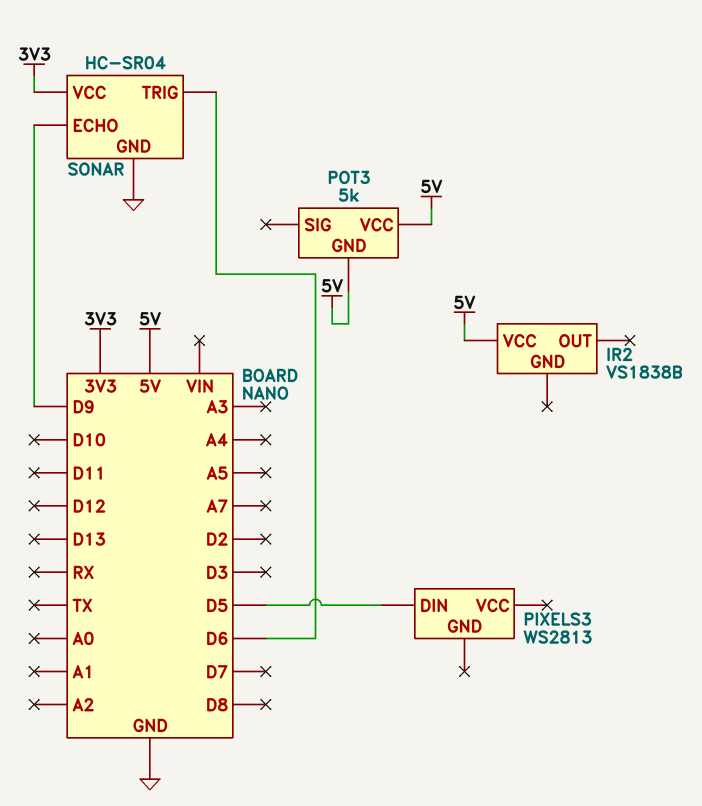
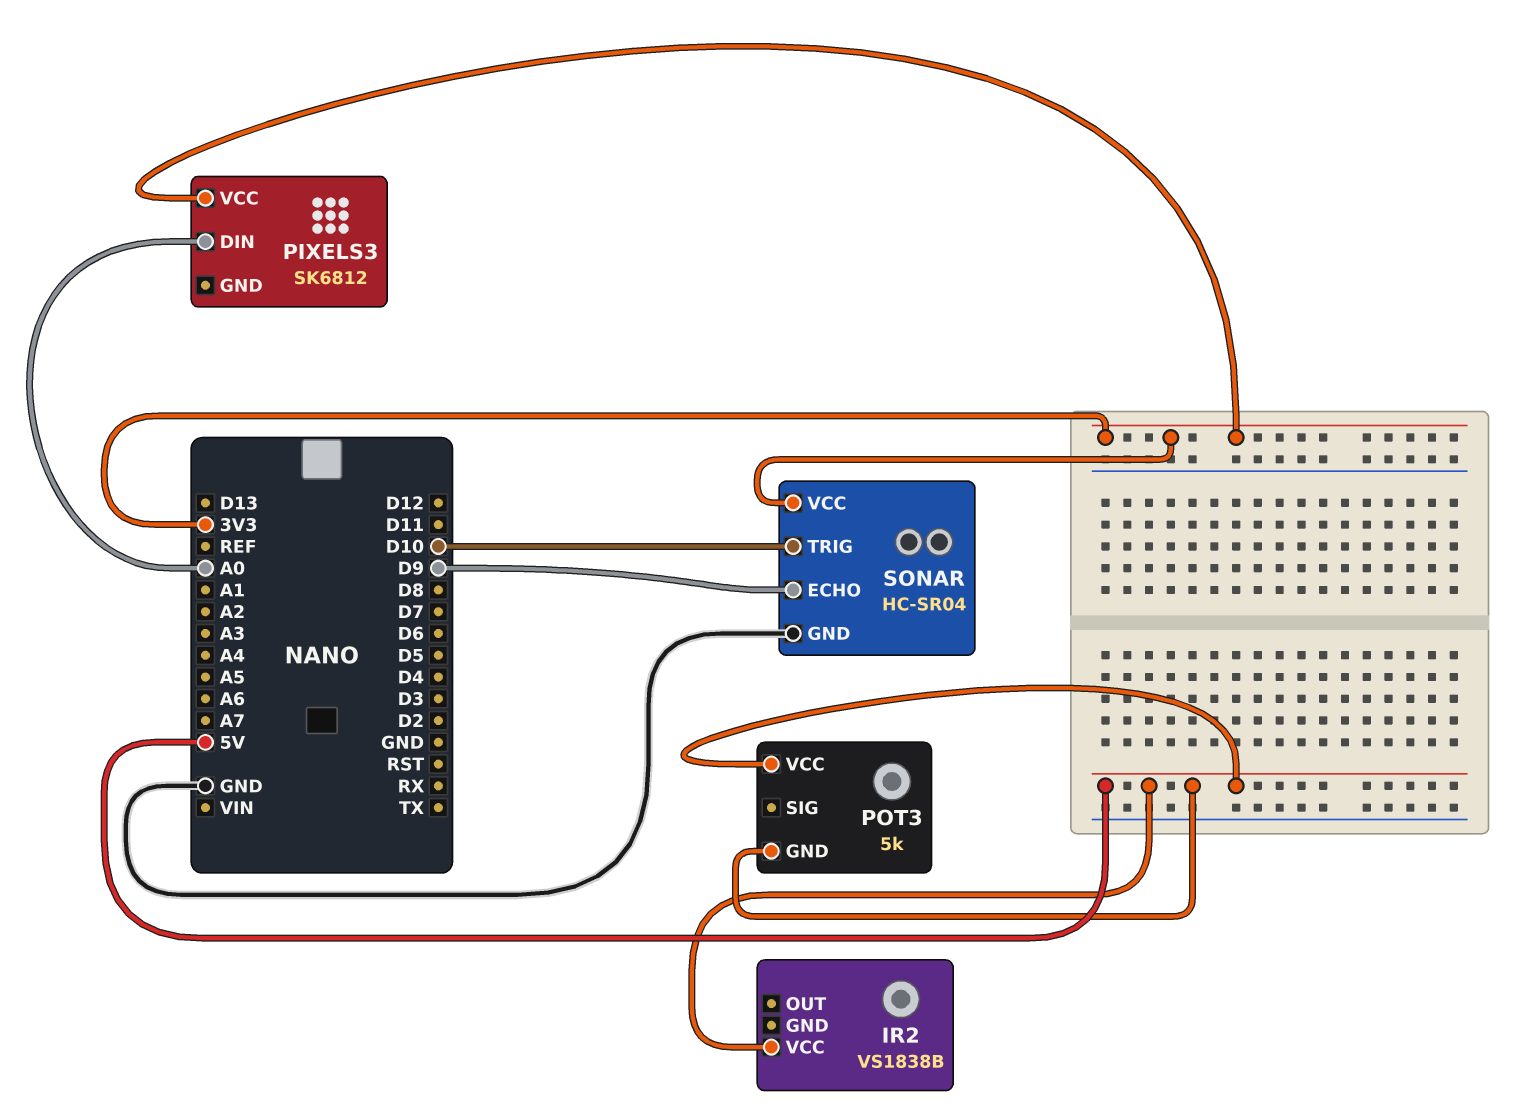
PIXELS3: WS2813 -> SK6812
PIXELS3 pin DIN: D5 -> A0
PIXELS3 pin VCC: none -> 3V3
SONAR pin TRIG: D6 -> D10

